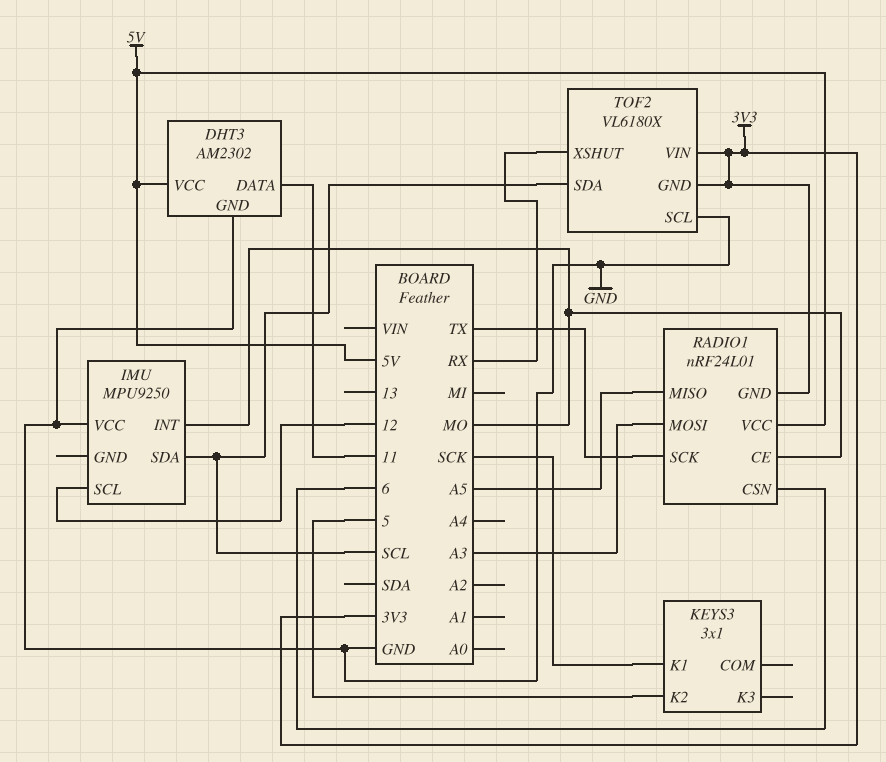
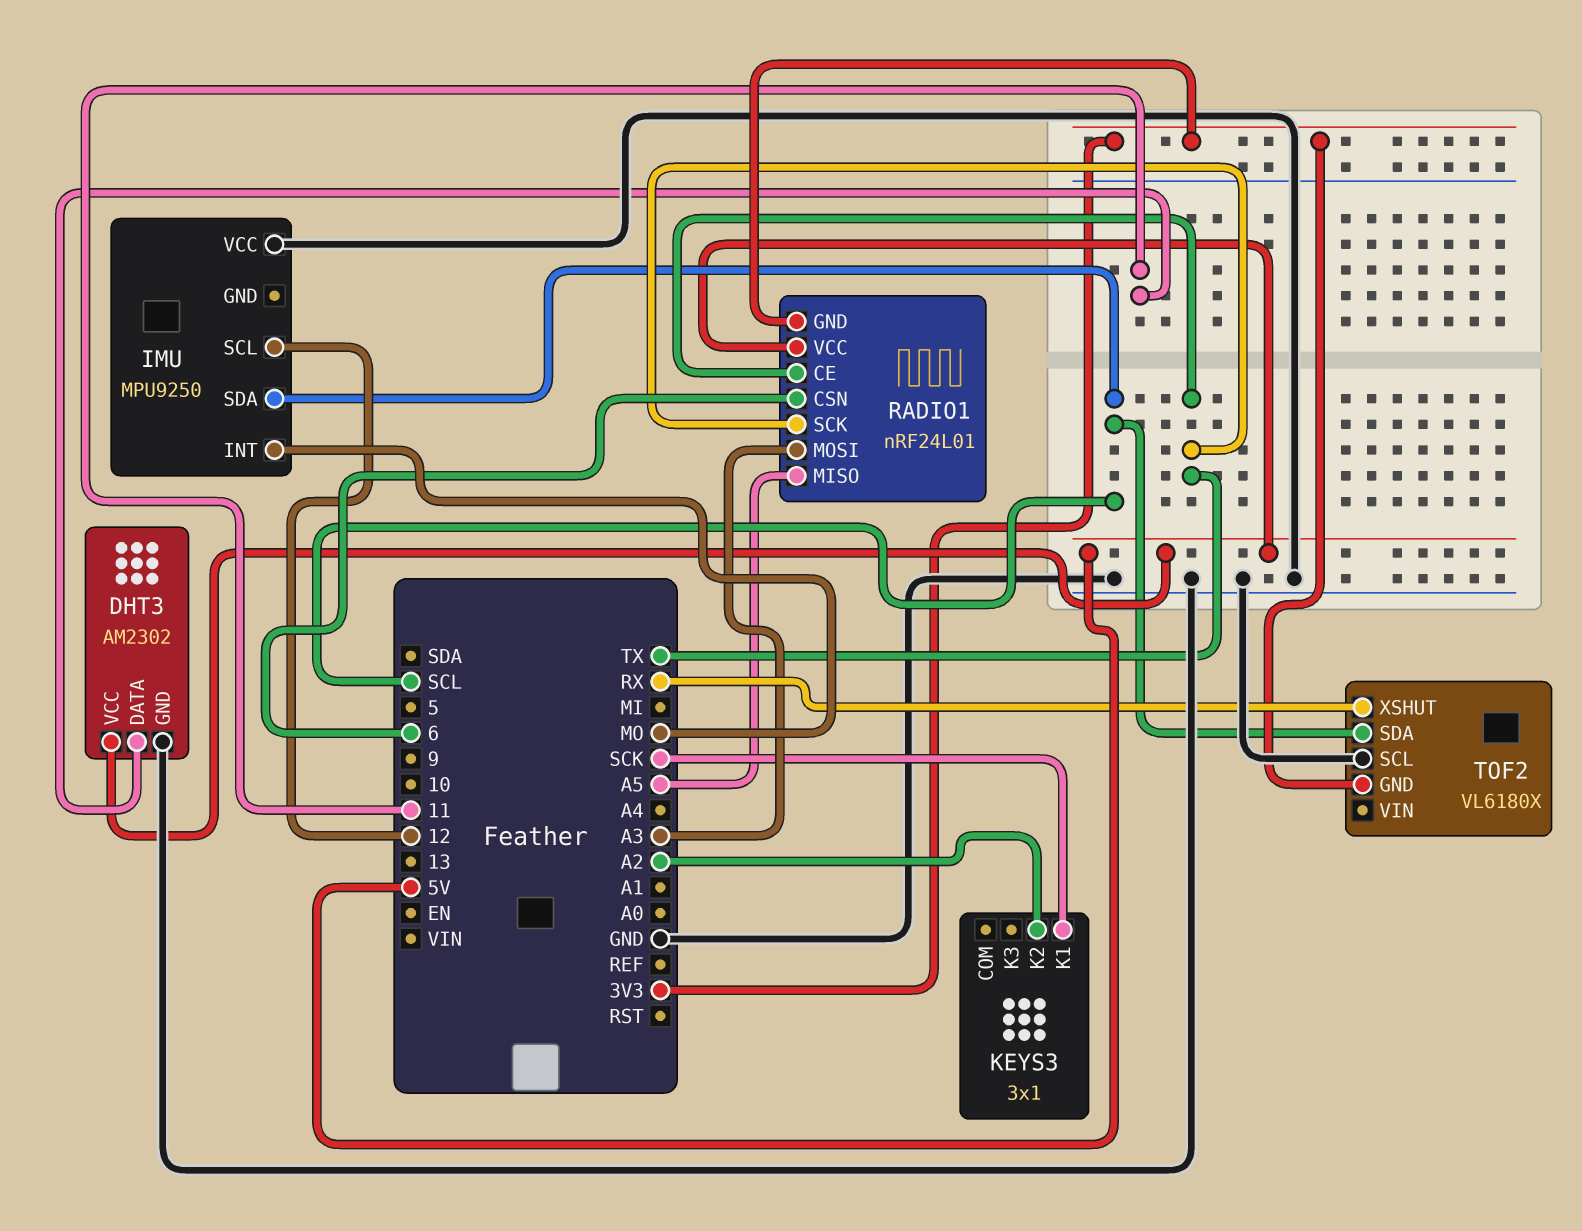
KEYS3 pin K2: 5 -> A2
RADIO1 pin CE: MO -> TX
TOF2 pin VIN: 3V3 -> none

